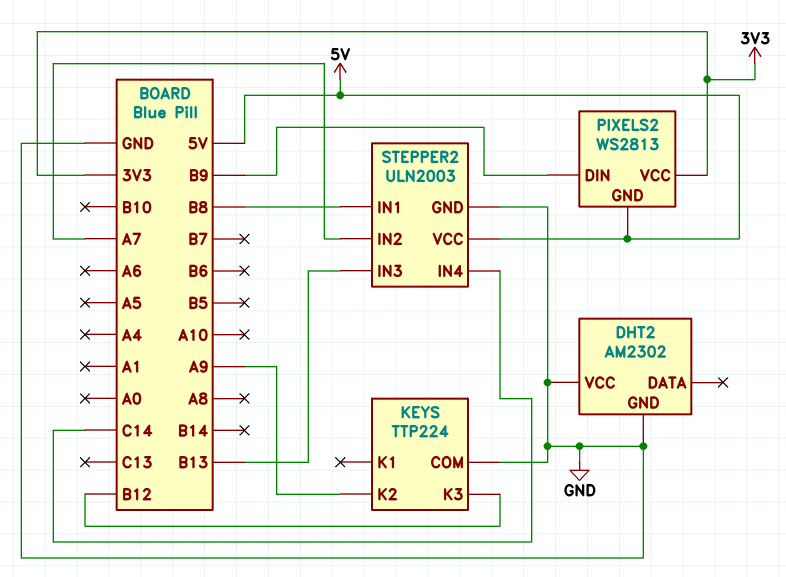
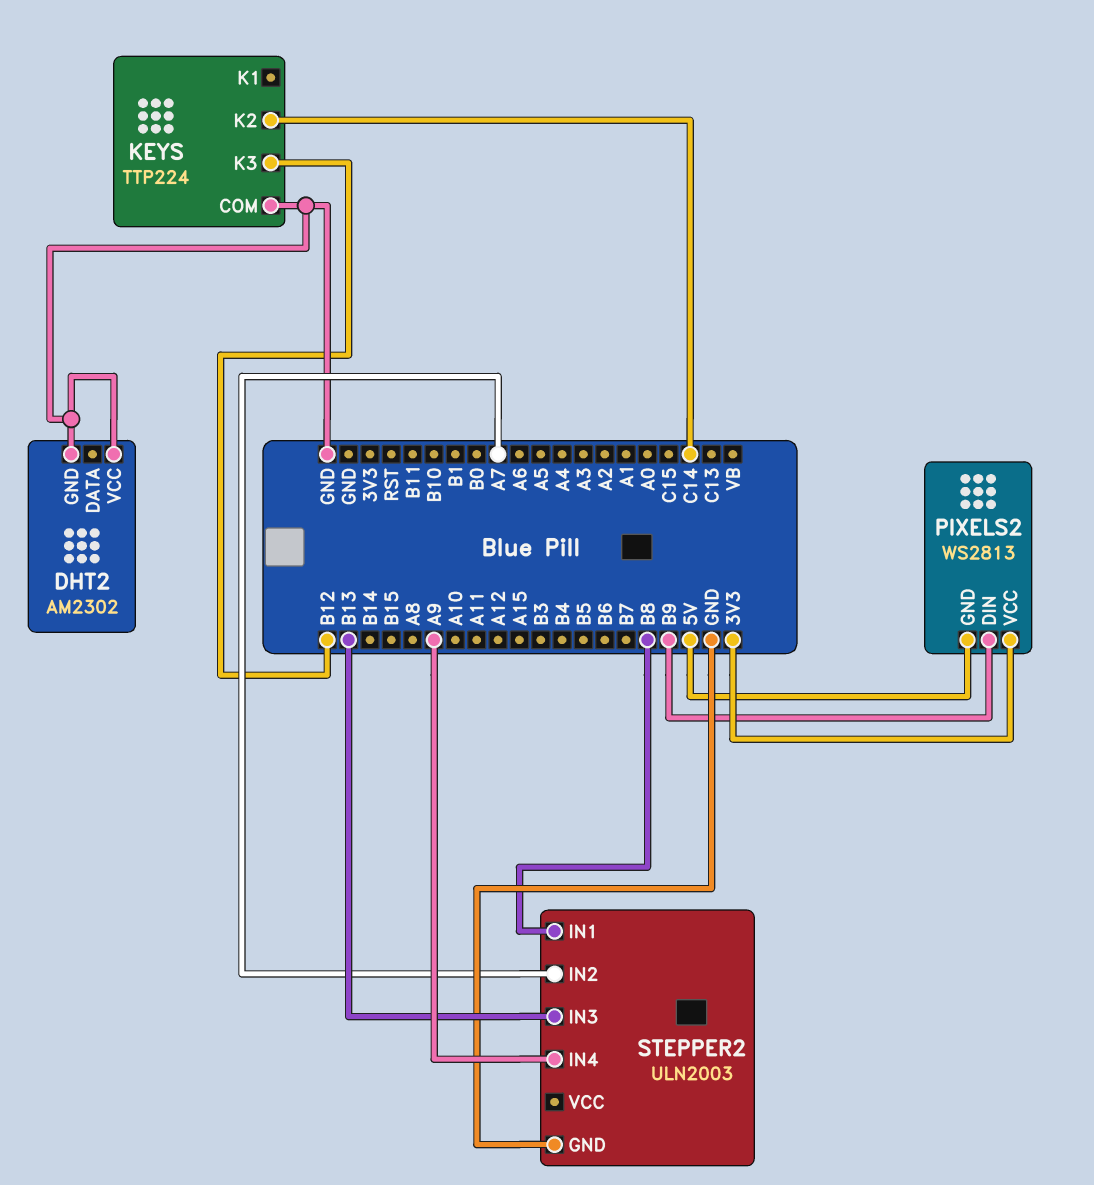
KEYS pin K2: A9 -> C14
STEPPER2 pin IN4: C14 -> A9
STEPPER2 pin VCC: 5V -> none

